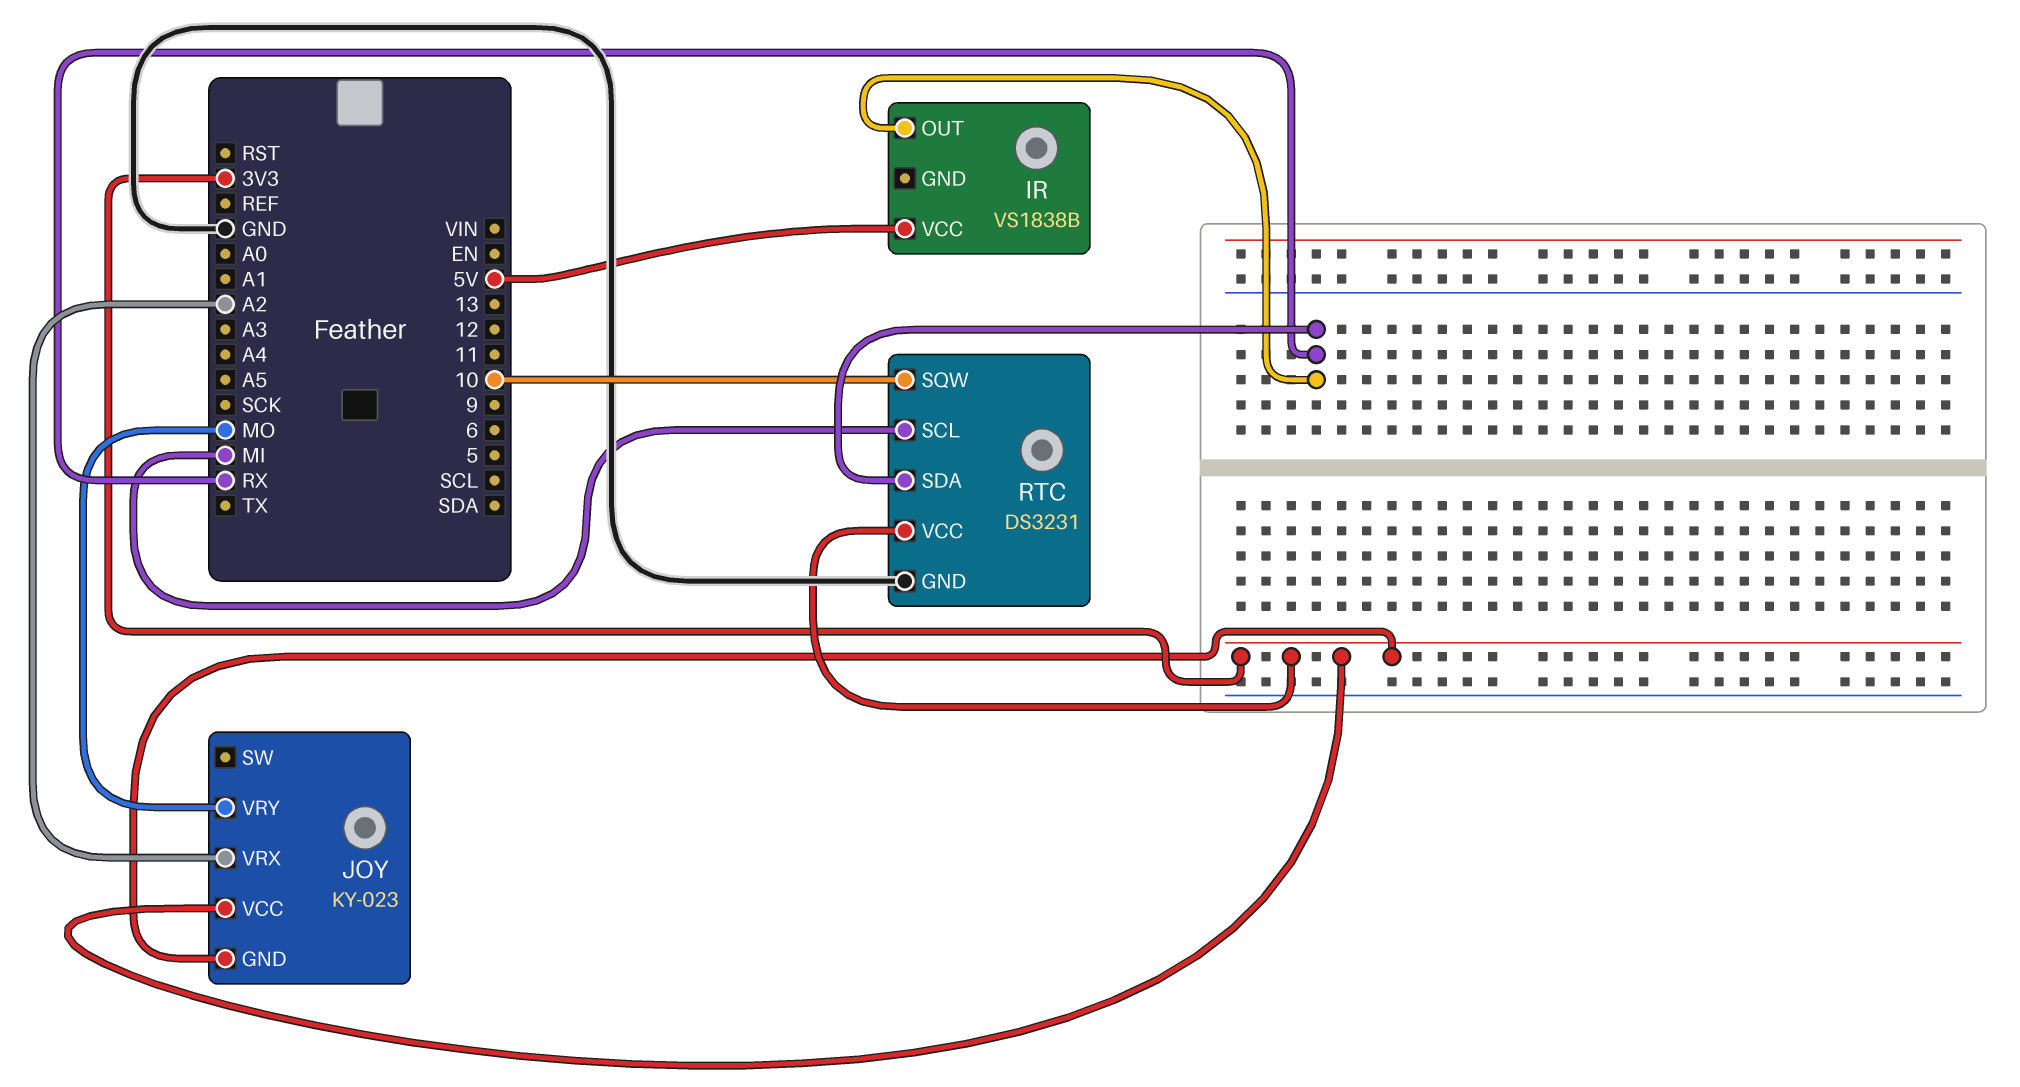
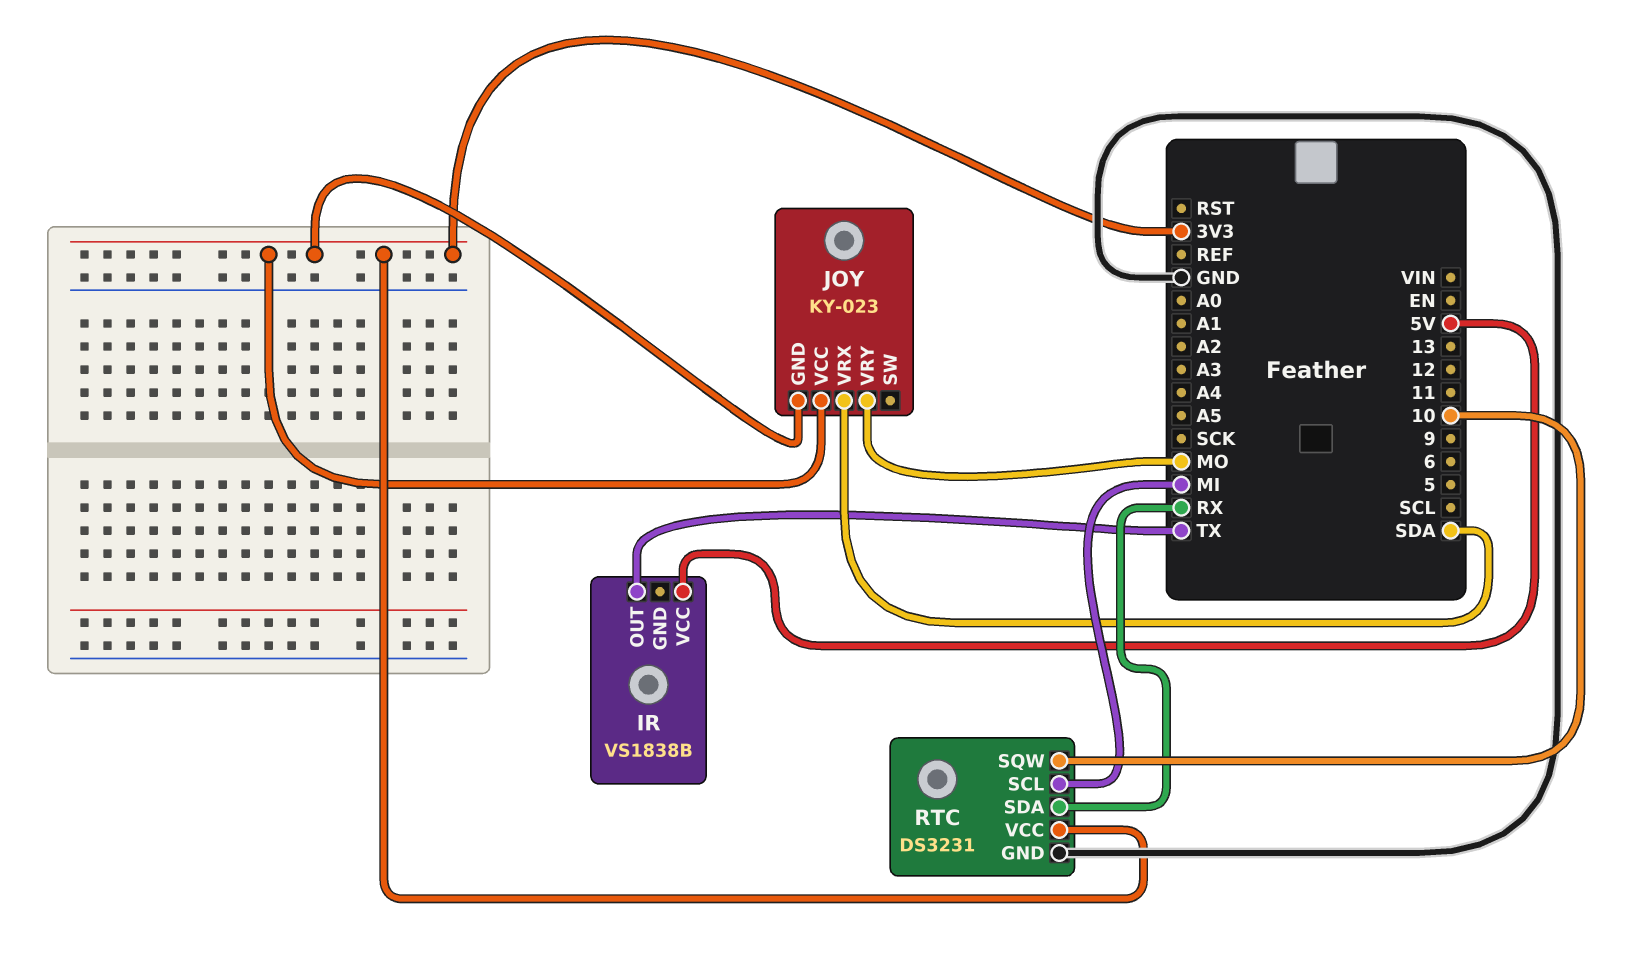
IR pin OUT: RX -> TX
JOY pin VRX: A2 -> SDA

